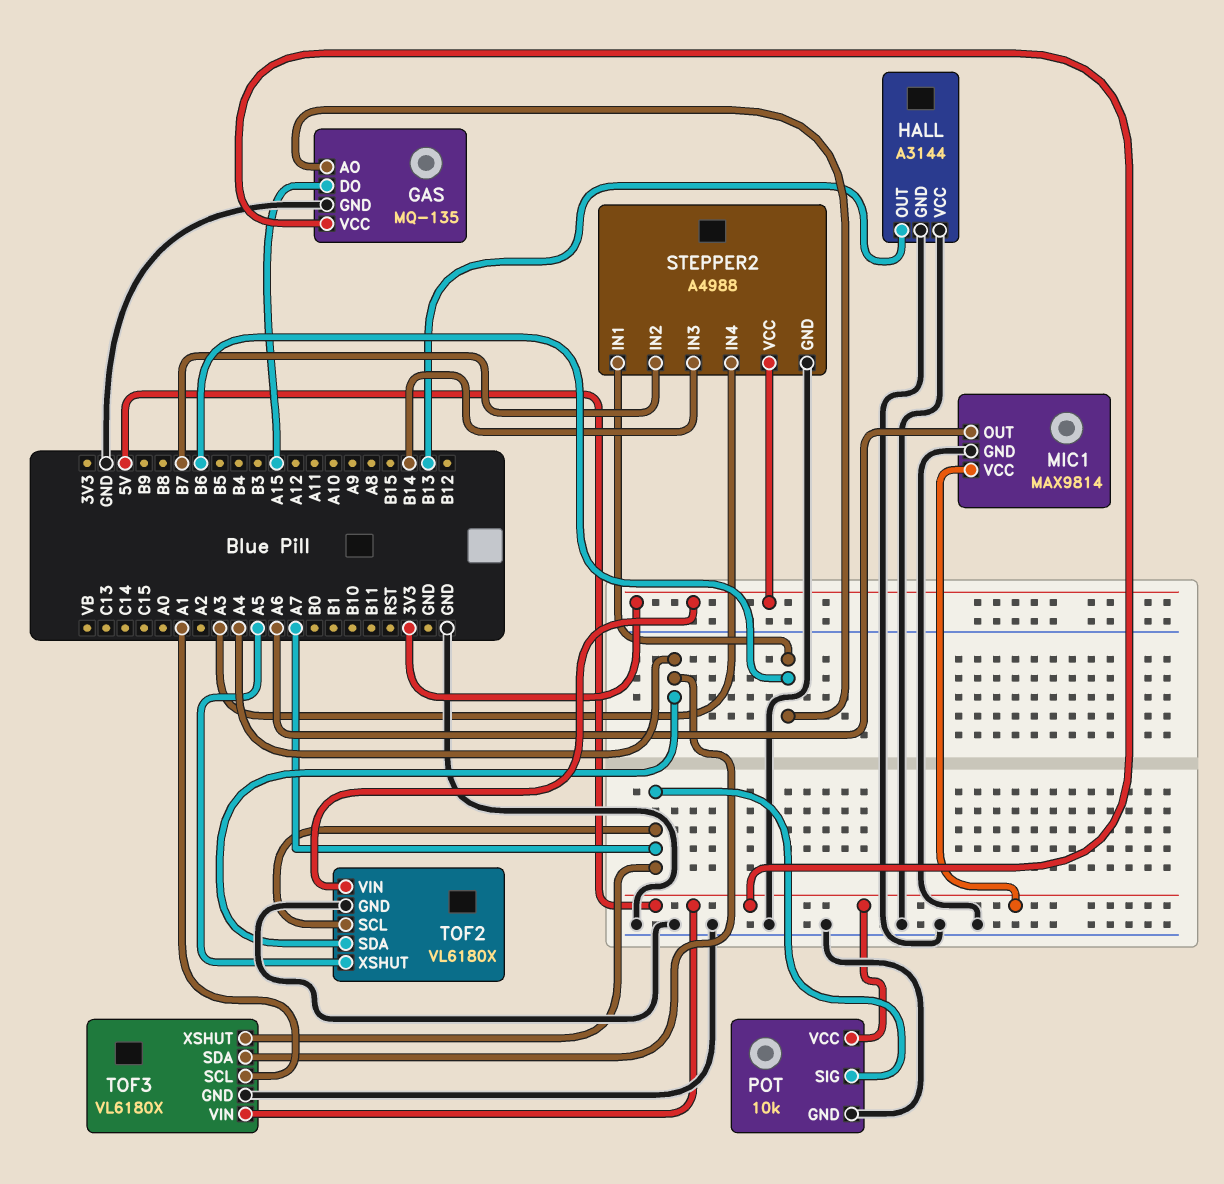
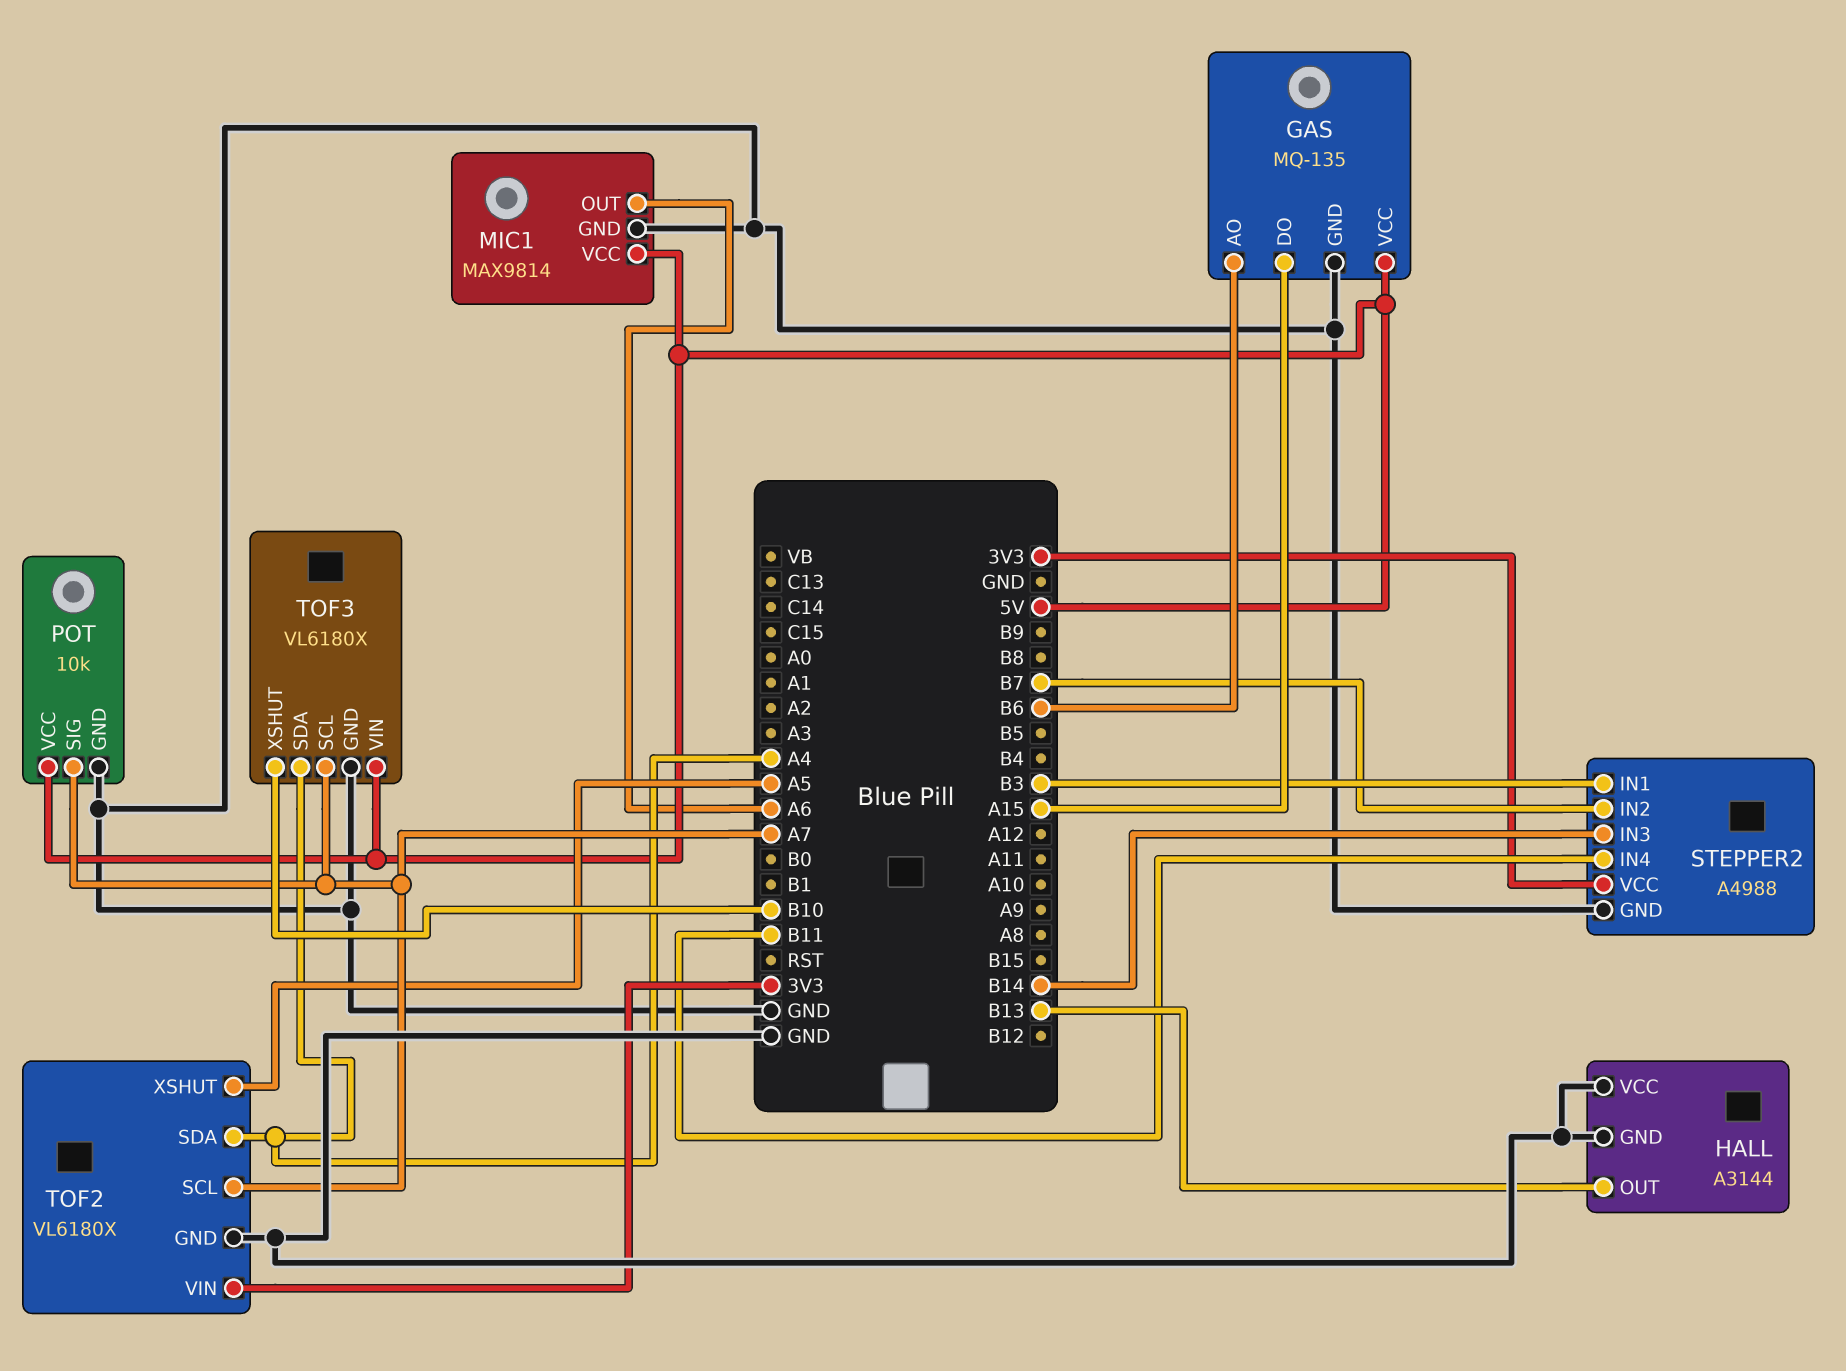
STEPPER2 pin IN1: B6 -> B3
STEPPER2 pin IN4: A3 -> B11
TOF3 pin SCL: A1 -> A7
TOF3 pin XSHUT: A7 -> B10

